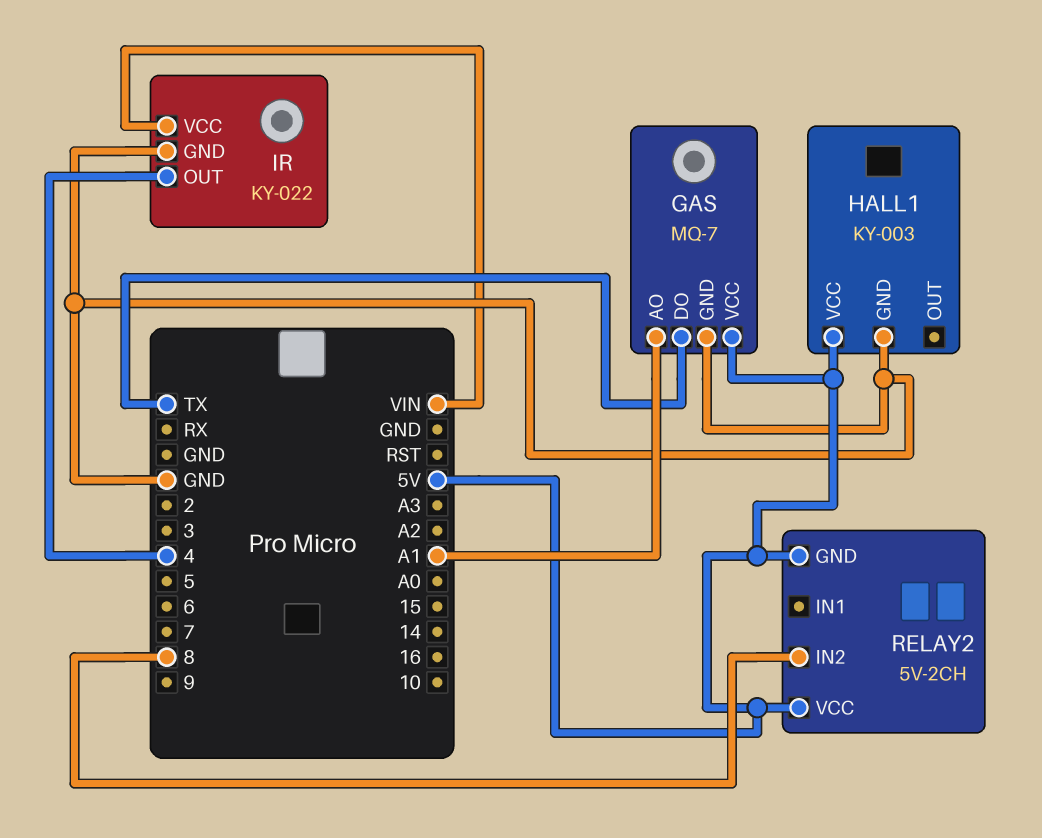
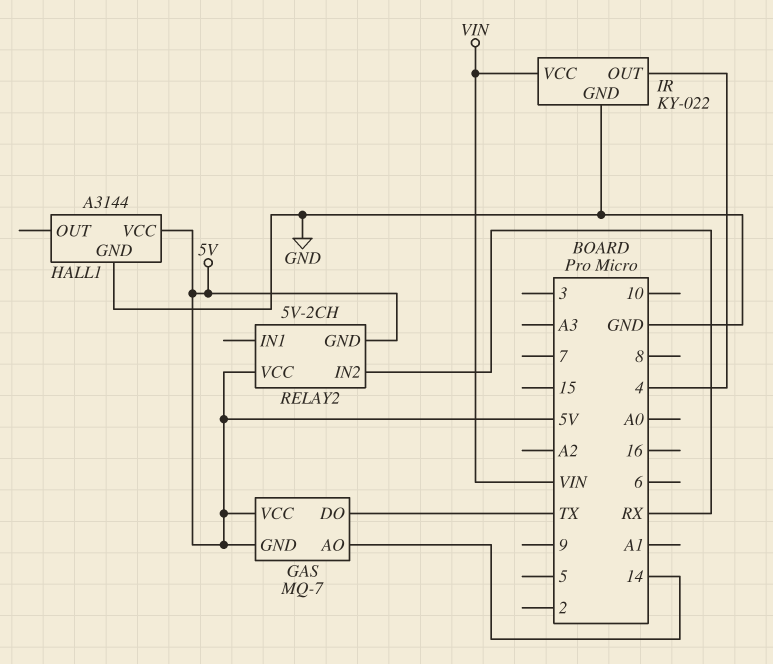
GAS pin AO: A1 -> 14
GAS pin GND: GND -> 5V
HALL1: KY-003 -> A3144
RELAY2 pin IN2: 8 -> RX

